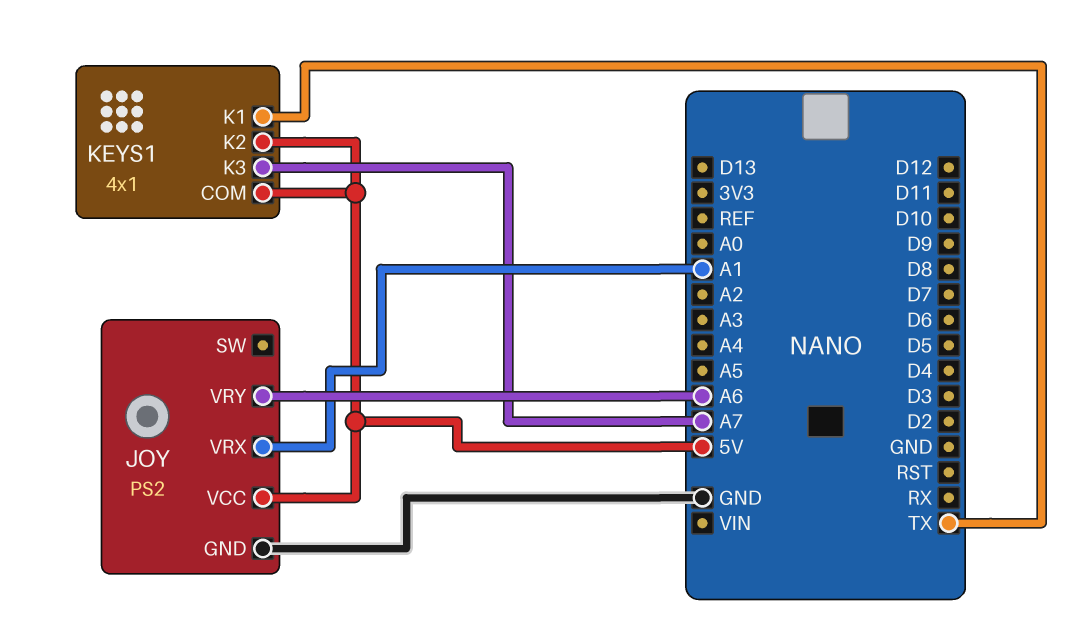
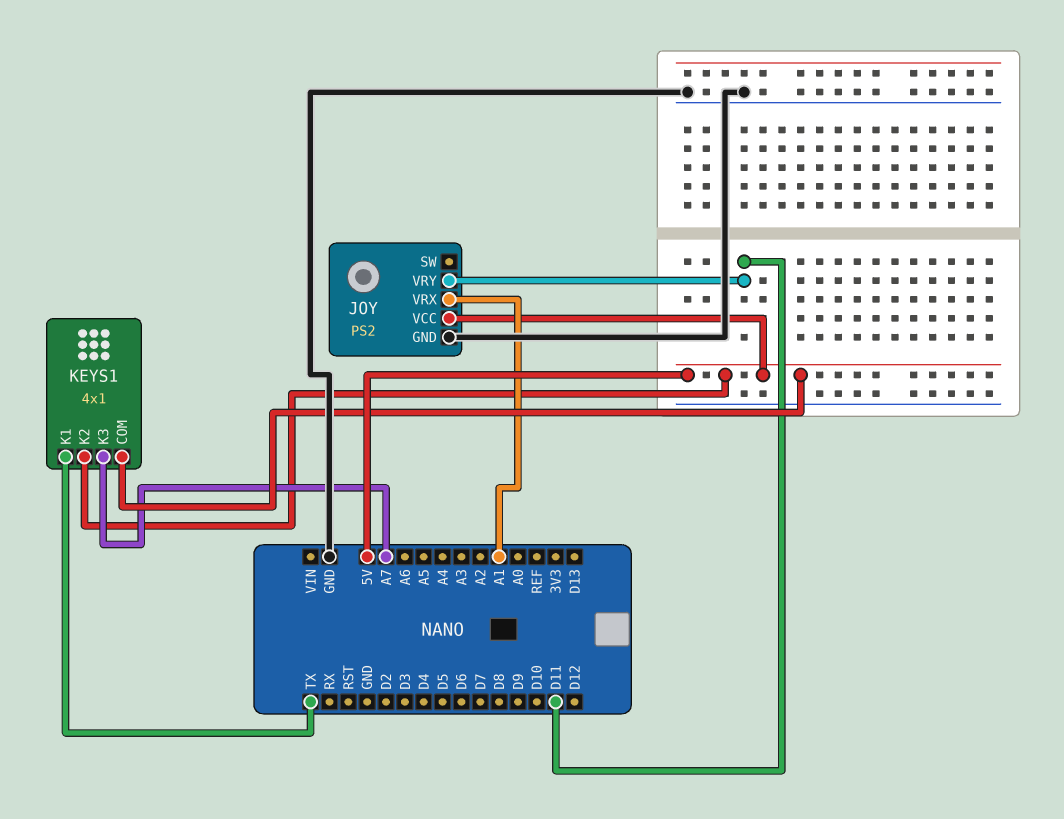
JOY pin VRY: A6 -> D11

